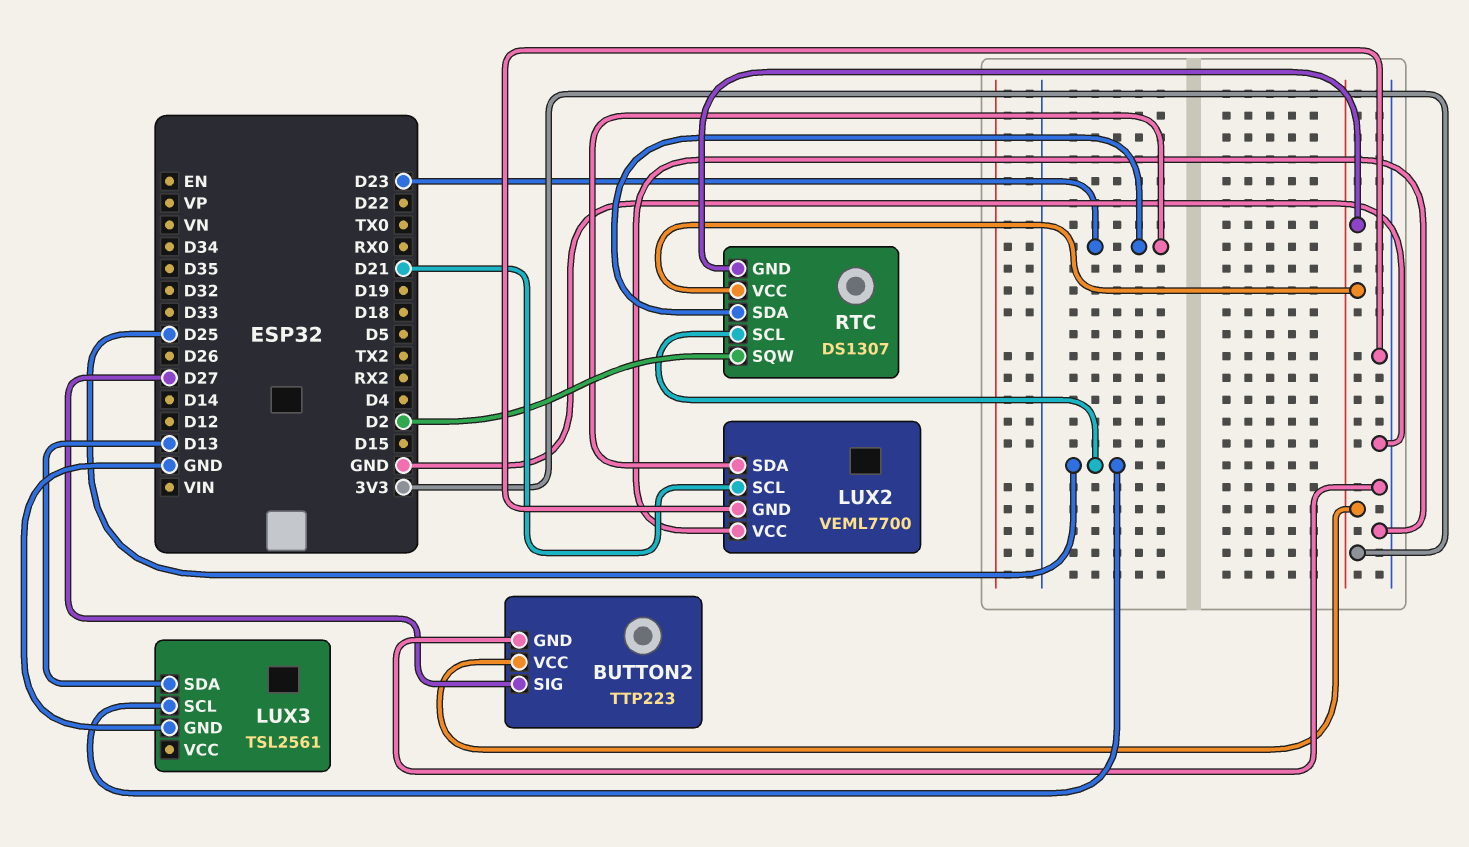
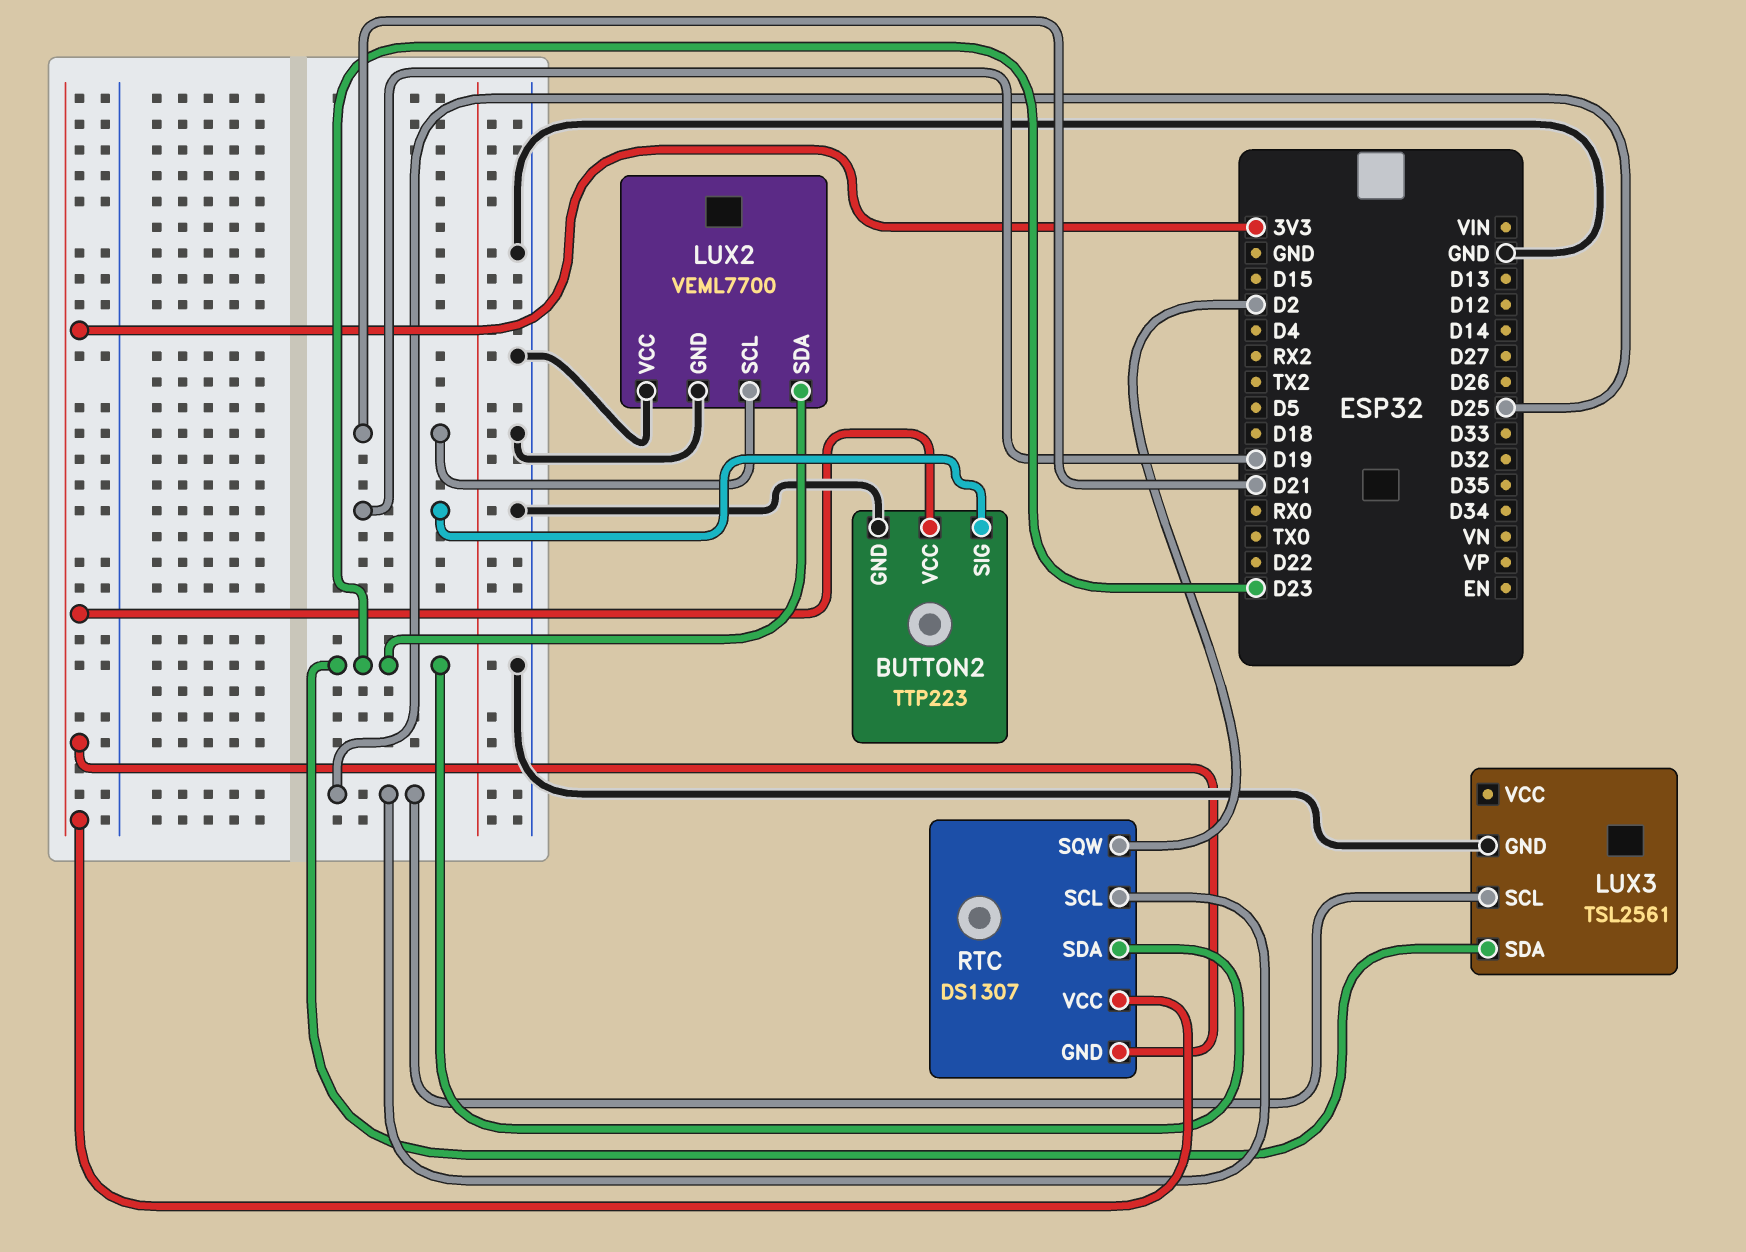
BUTTON2 pin SIG: D27 -> D19
LUX3 pin SDA: D13 -> D23

